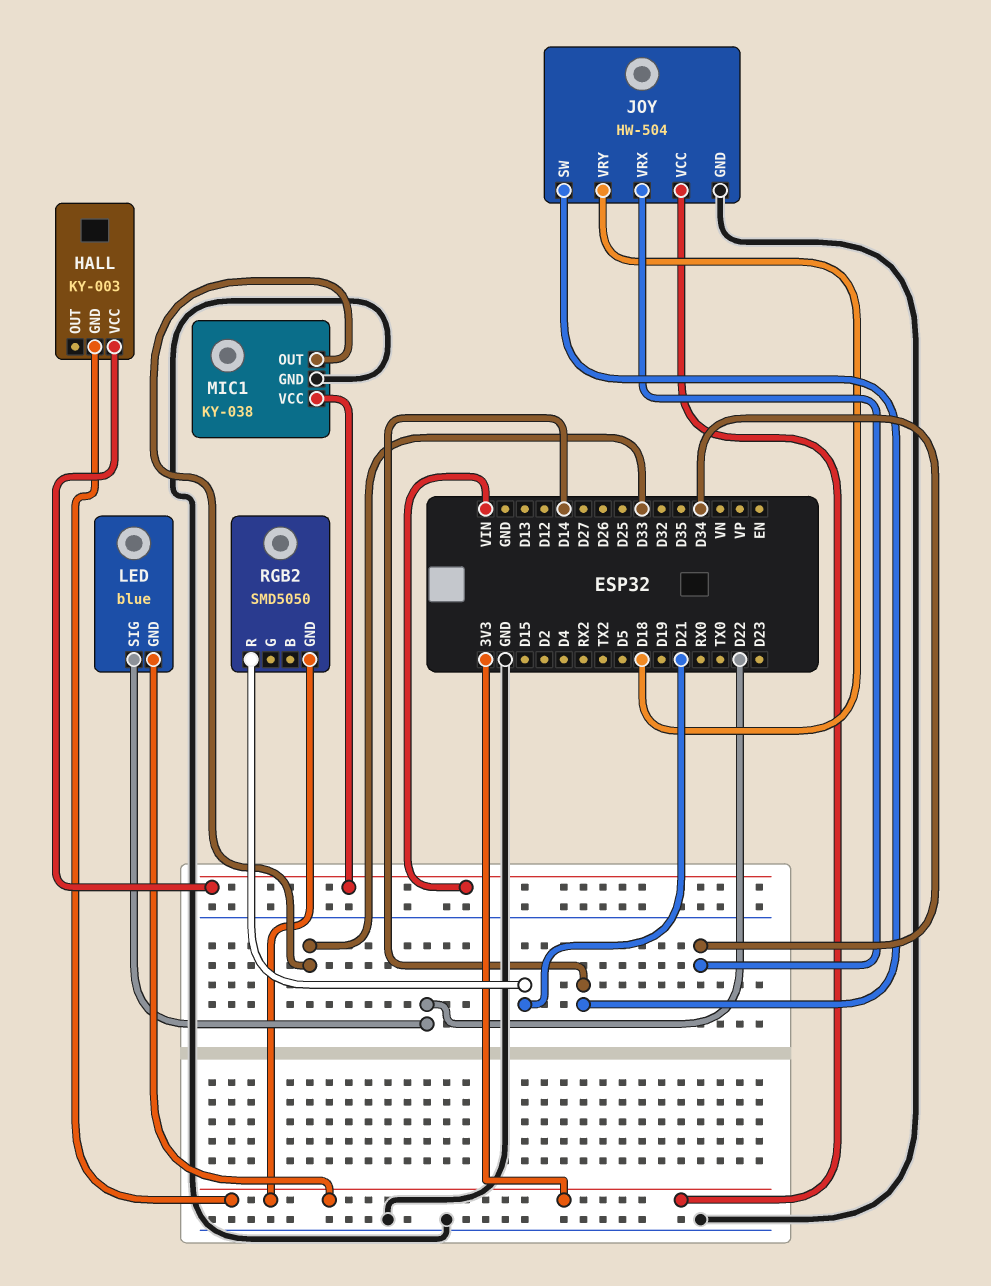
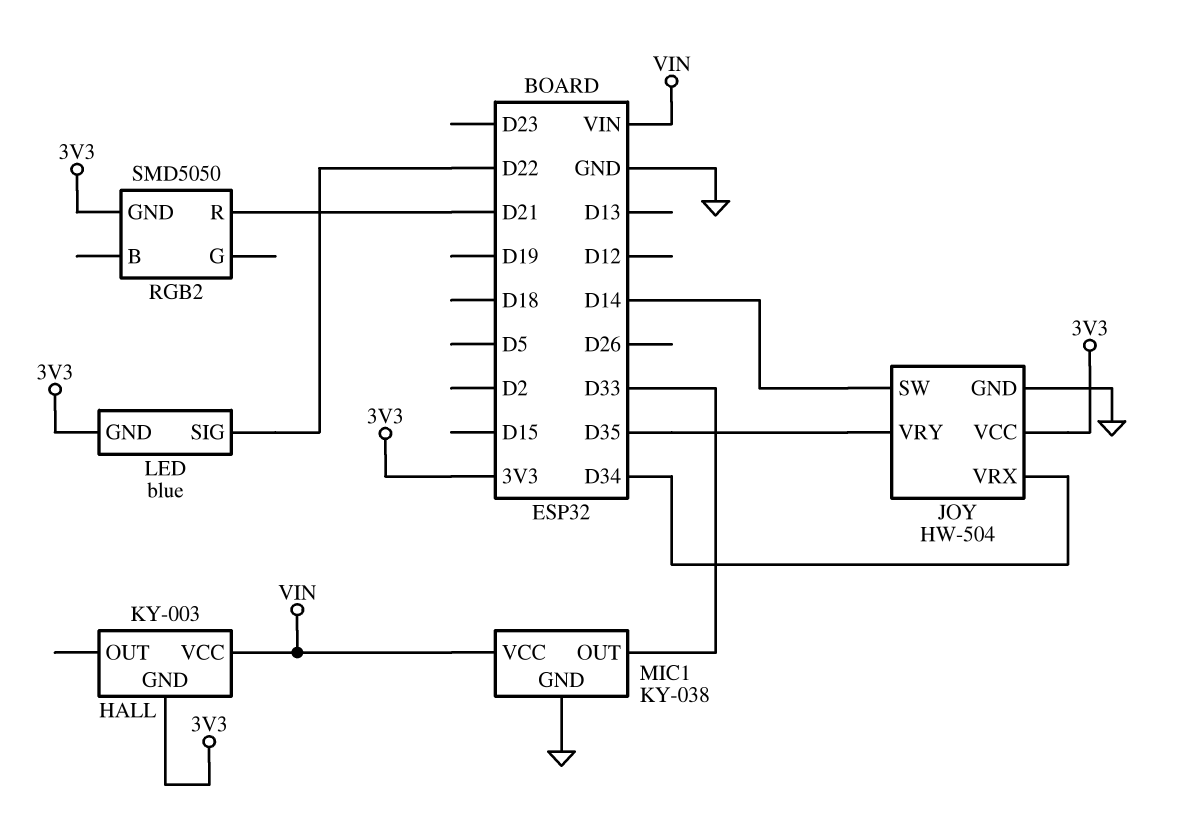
JOY pin VRY: D18 -> D35

